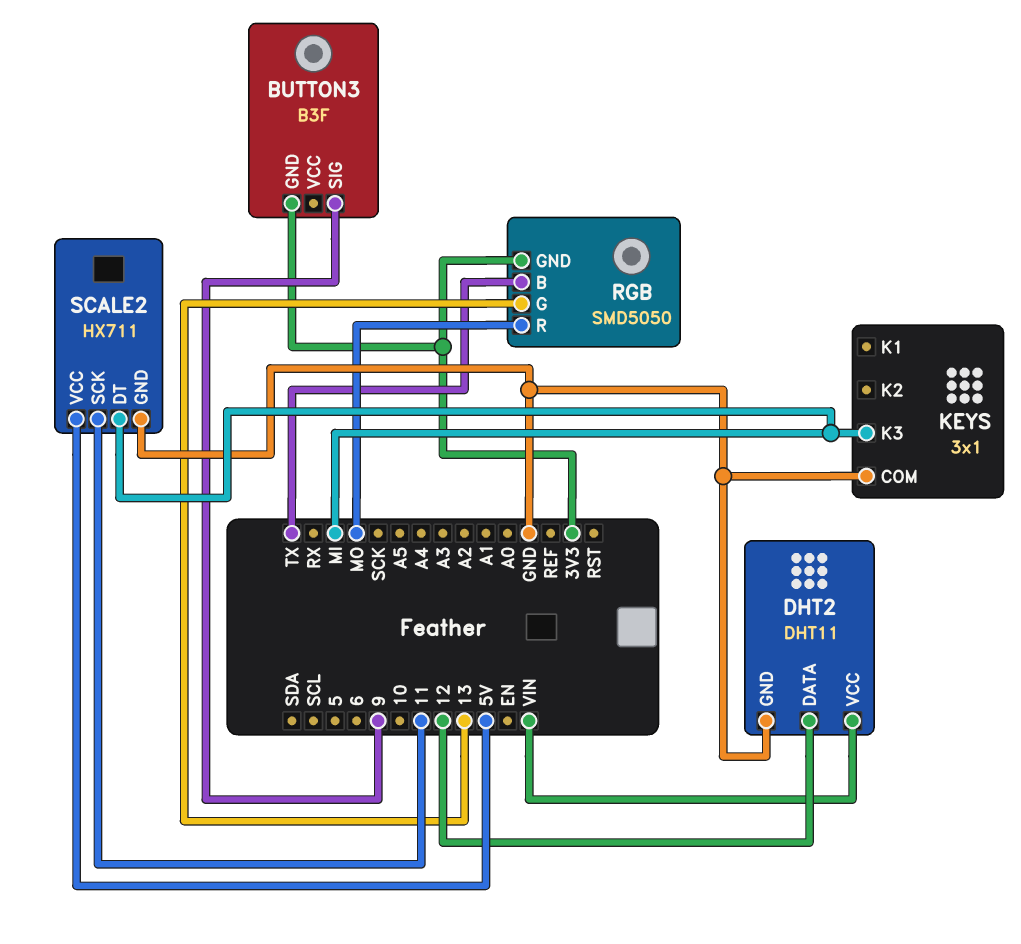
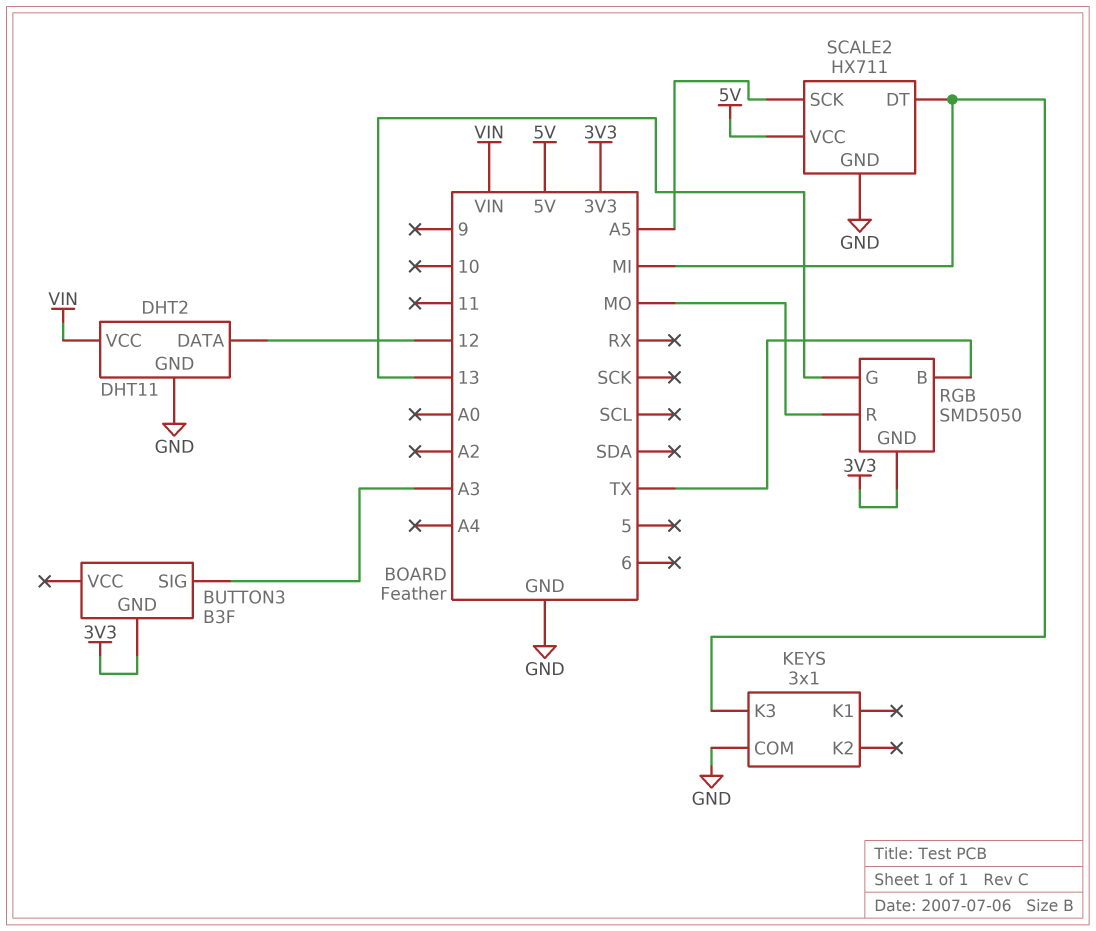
BUTTON3 pin SIG: 9 -> A3
SCALE2 pin SCK: 11 -> A5

